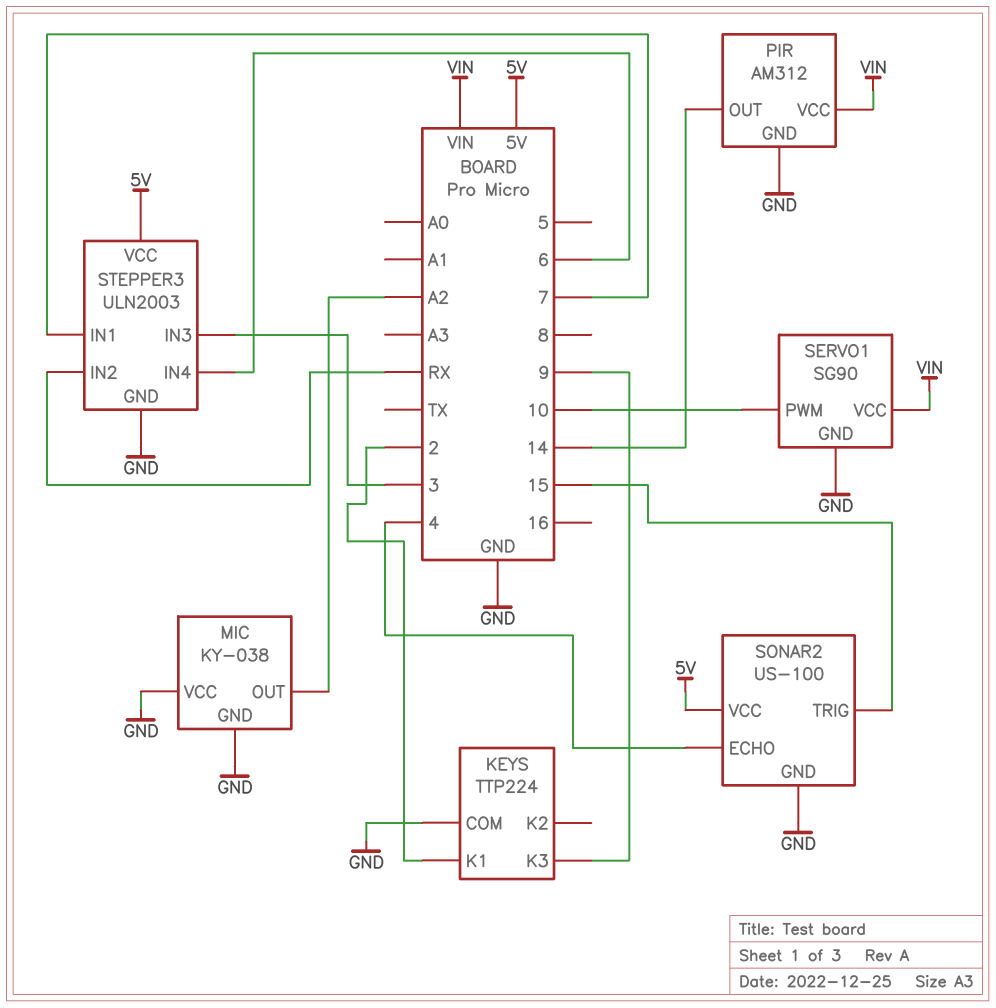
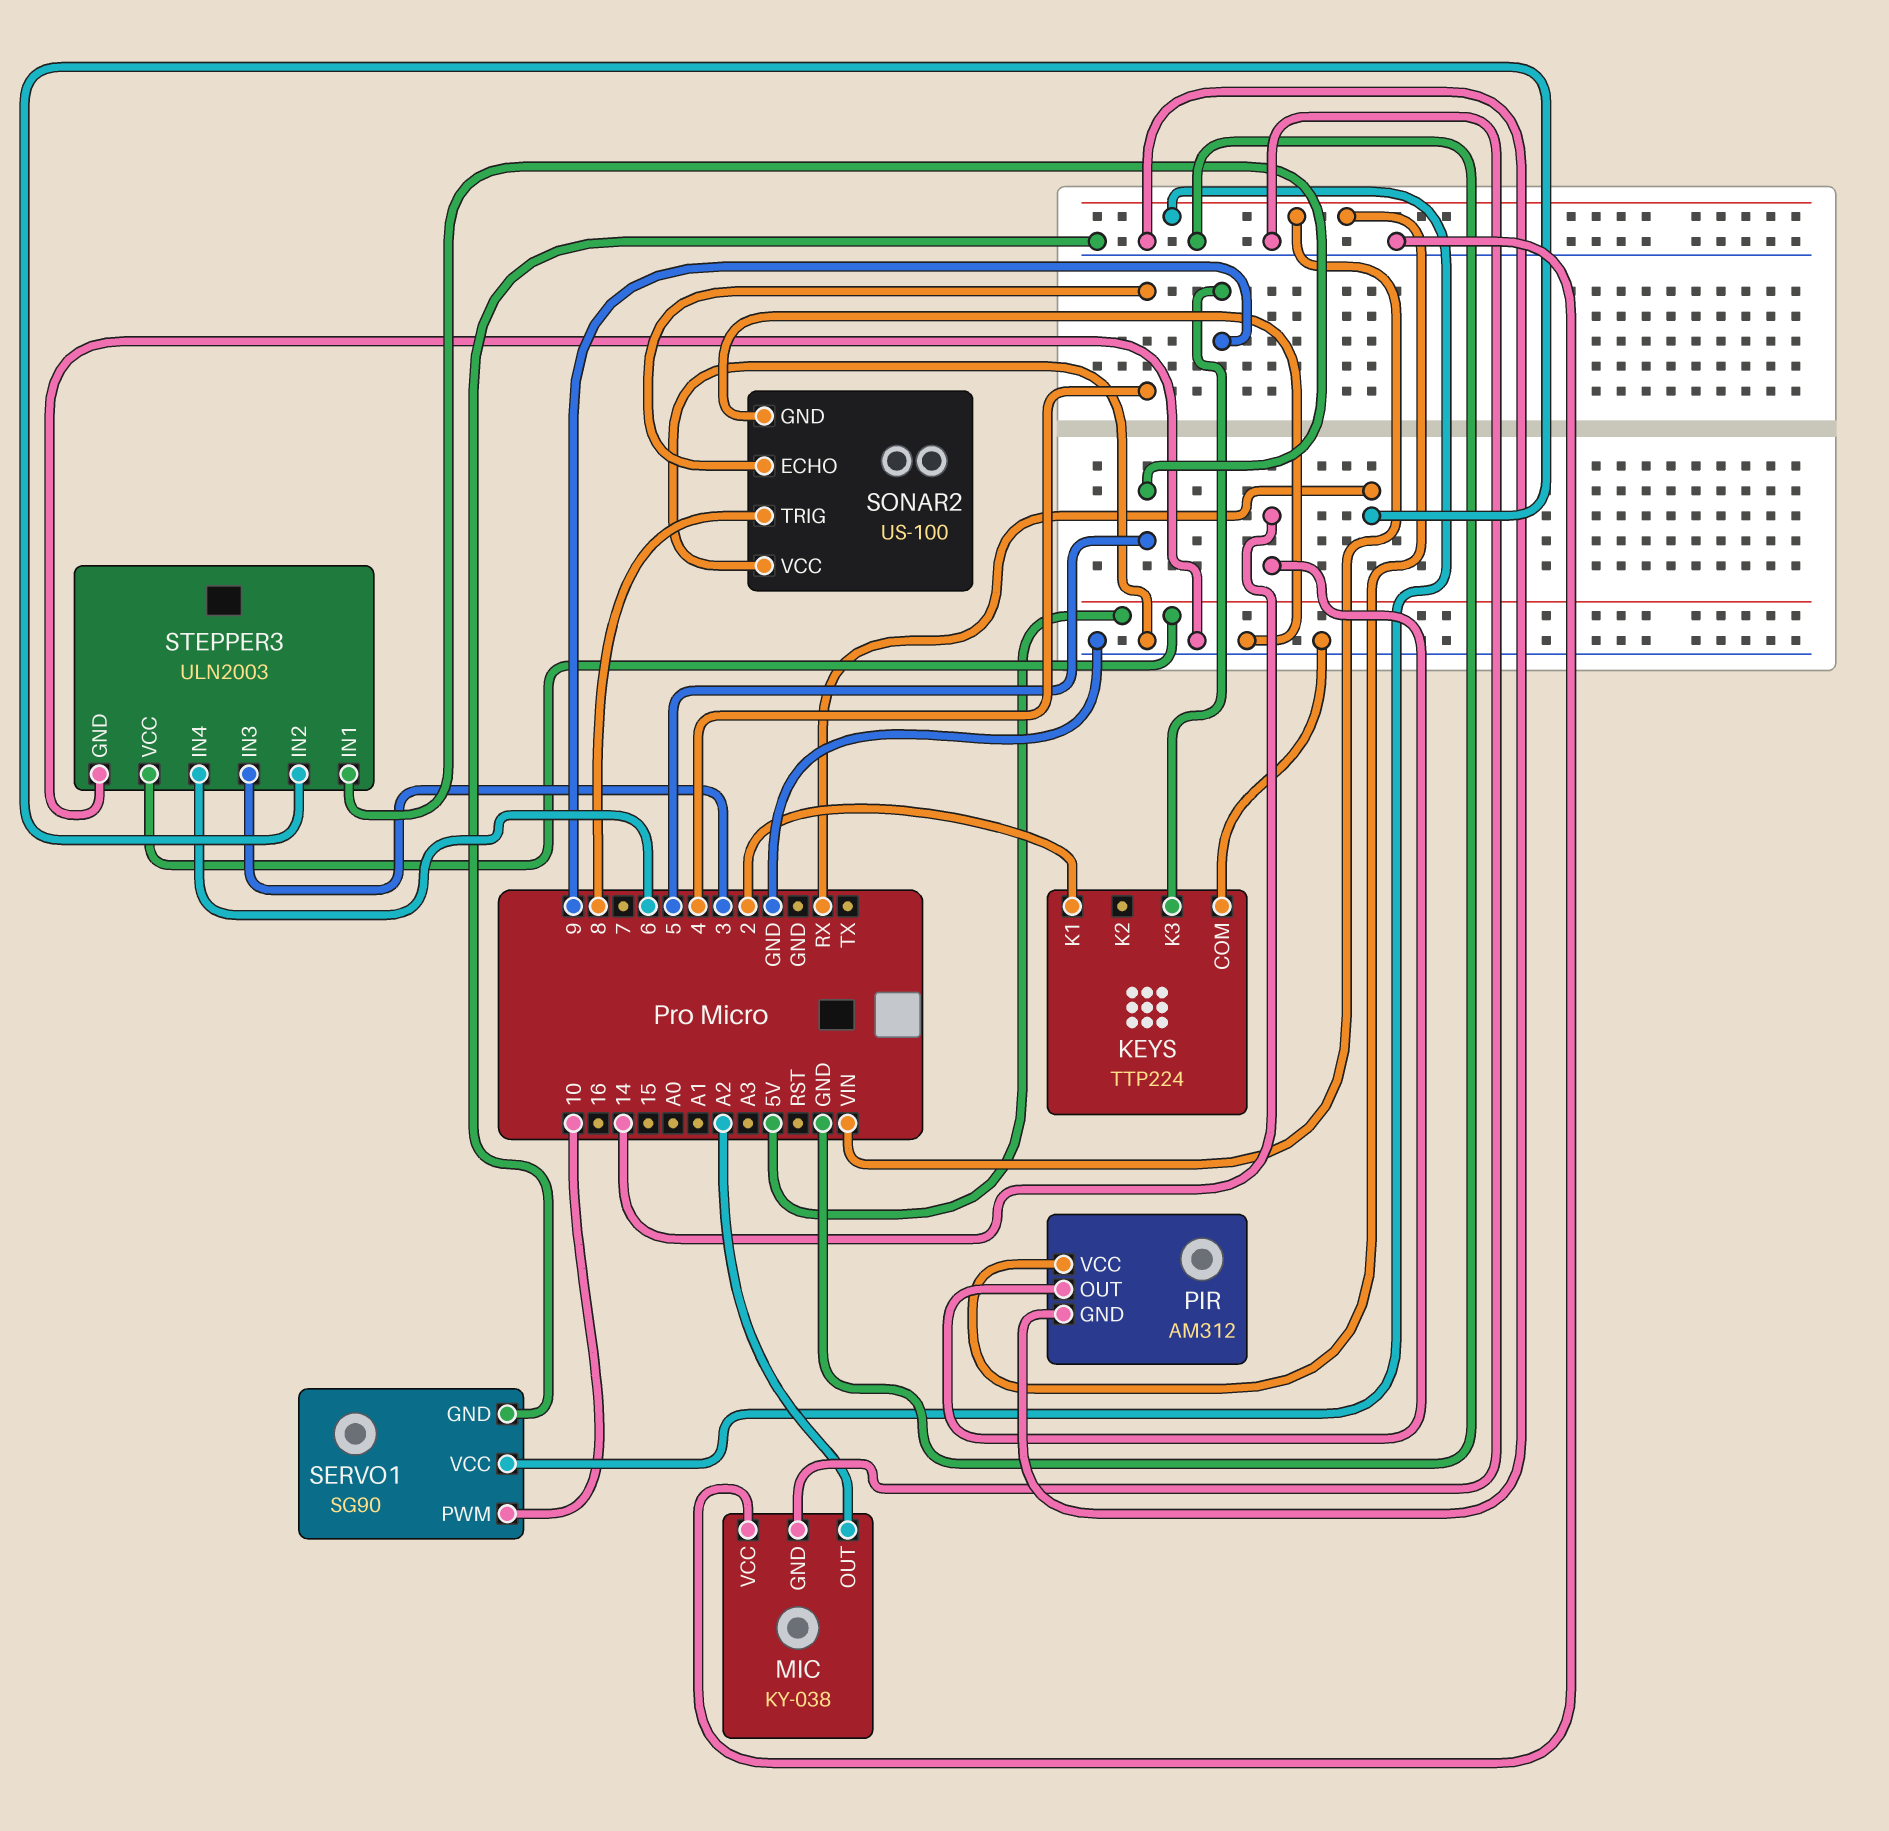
SONAR2 pin TRIG: 15 -> 8
SONAR2 pin VCC: 5V -> GND
STEPPER3 pin IN1: 7 -> 5

